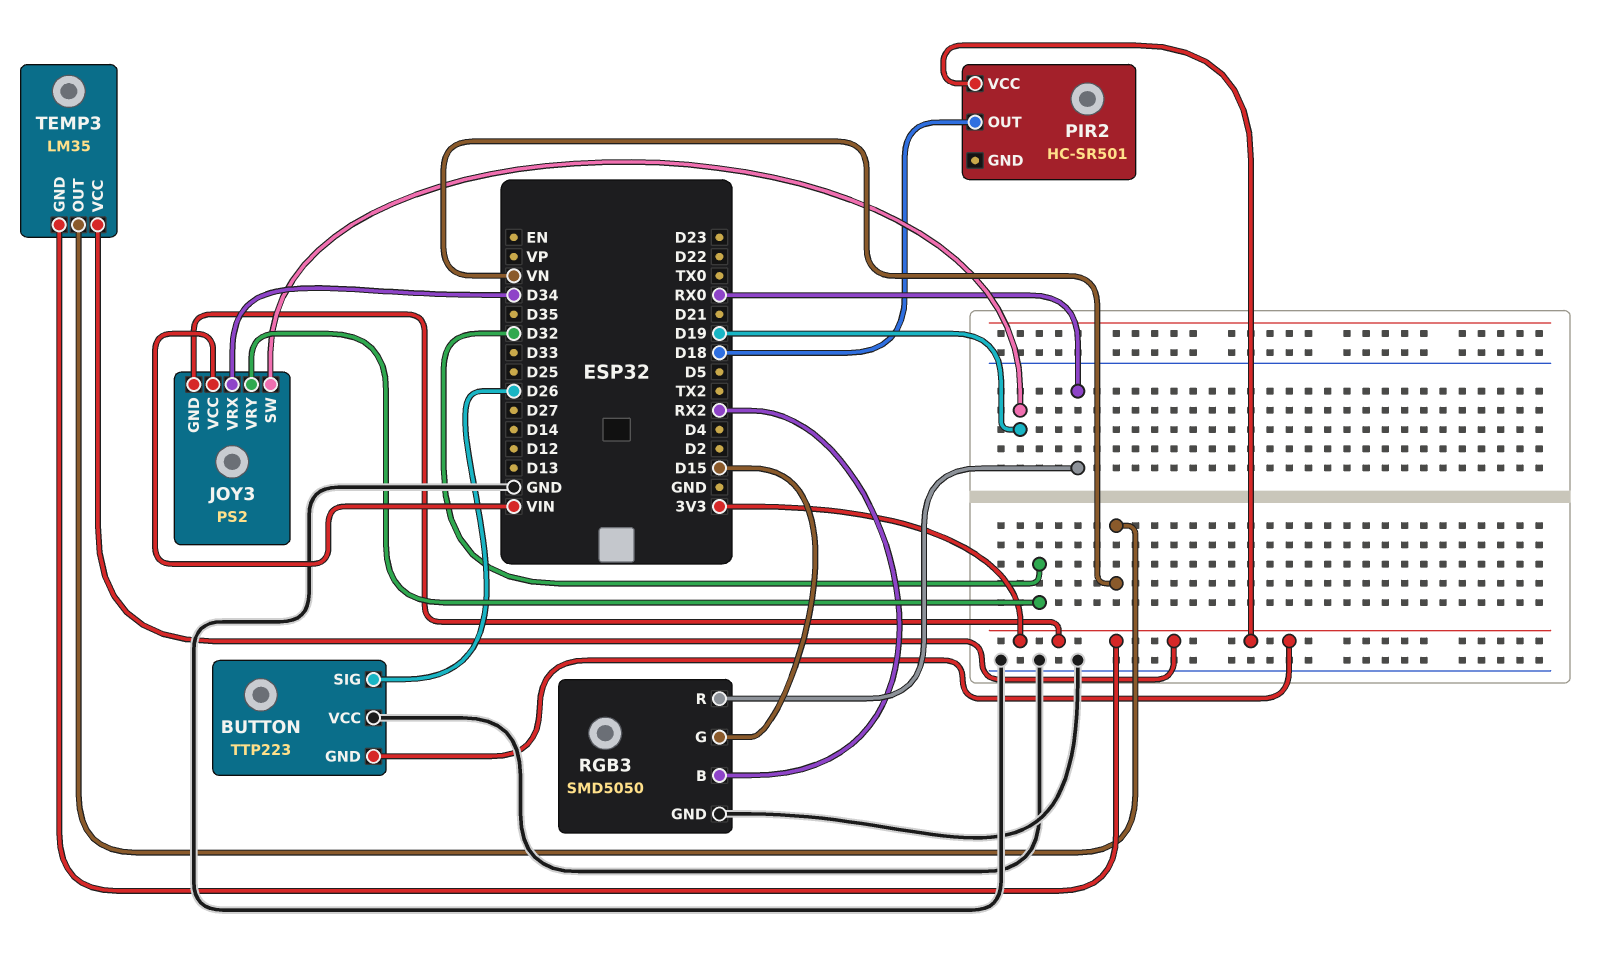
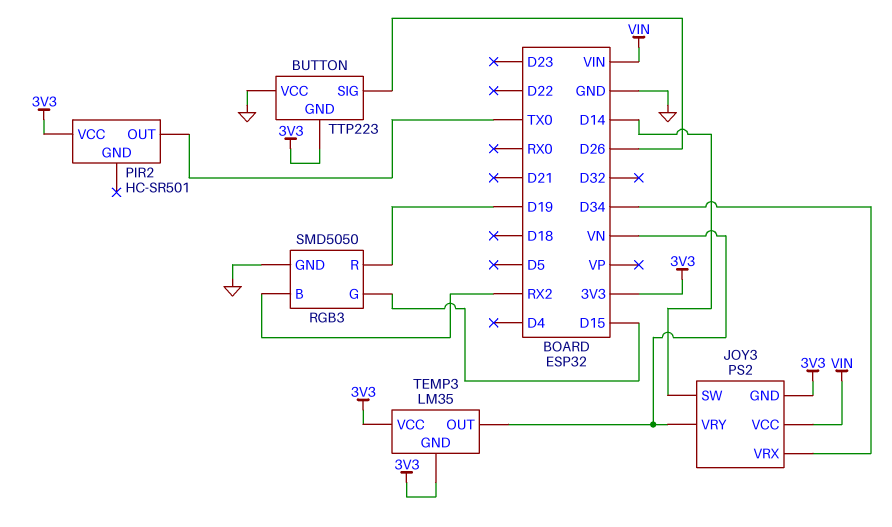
JOY3 pin SW: D19 -> D14
JOY3 pin VRY: D32 -> VN
PIR2 pin OUT: D18 -> TX0
RGB3 pin R: RX0 -> D19

